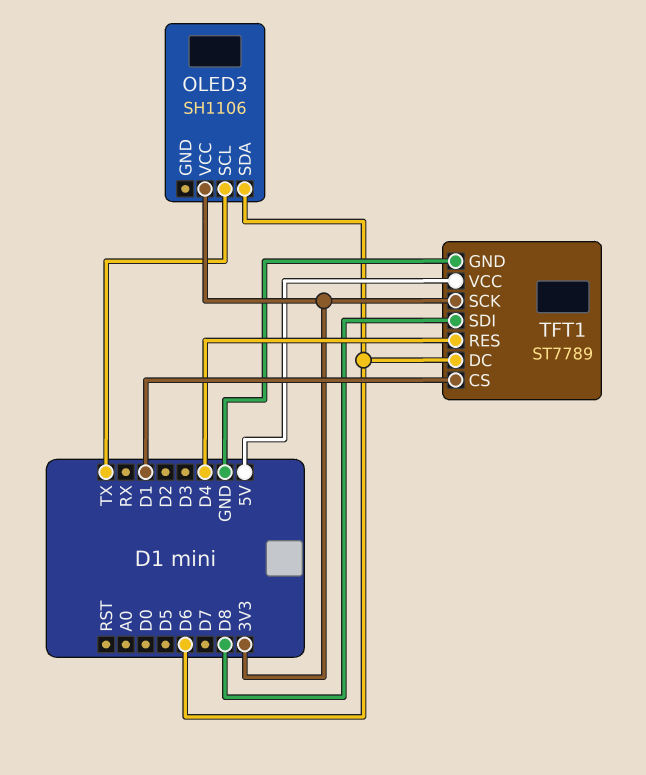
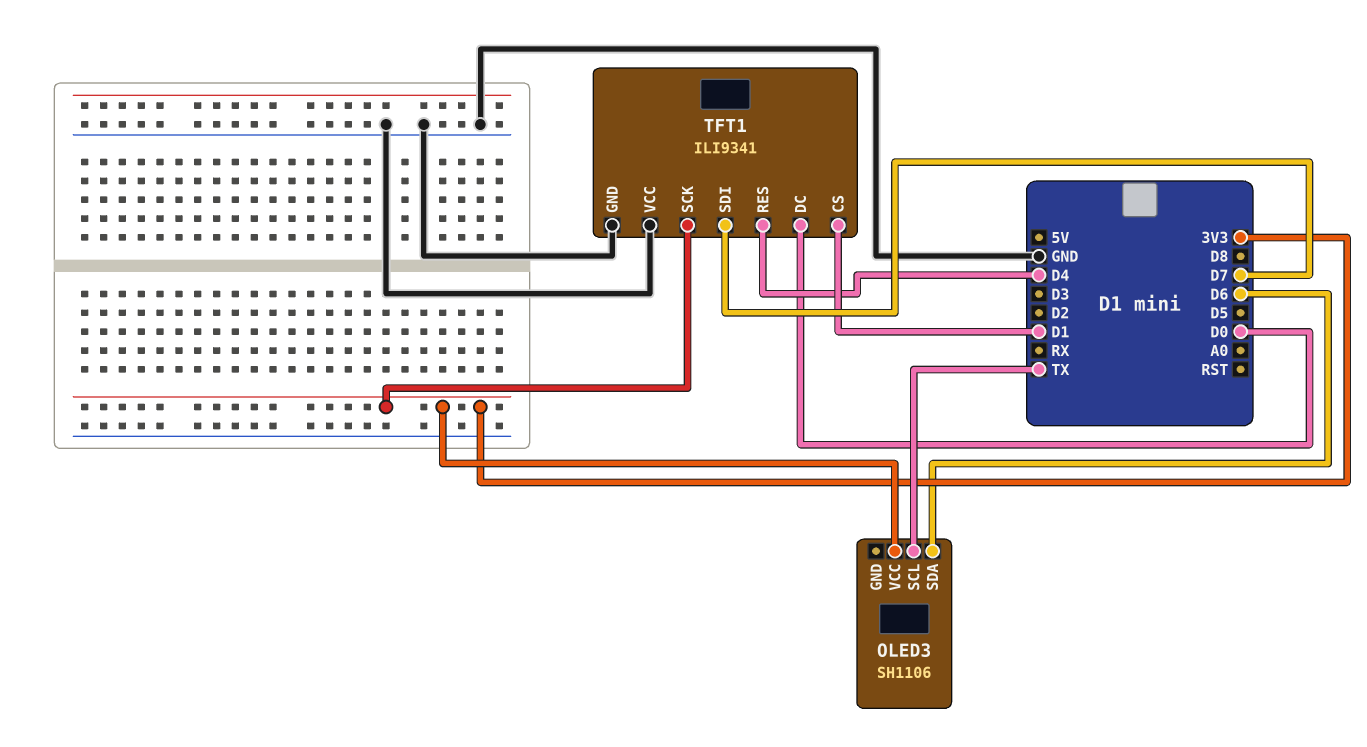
TFT1: ST7789 -> ILI9341
TFT1 pin DC: D6 -> D0
TFT1 pin SDI: D8 -> D7
TFT1 pin VCC: 5V -> GND

